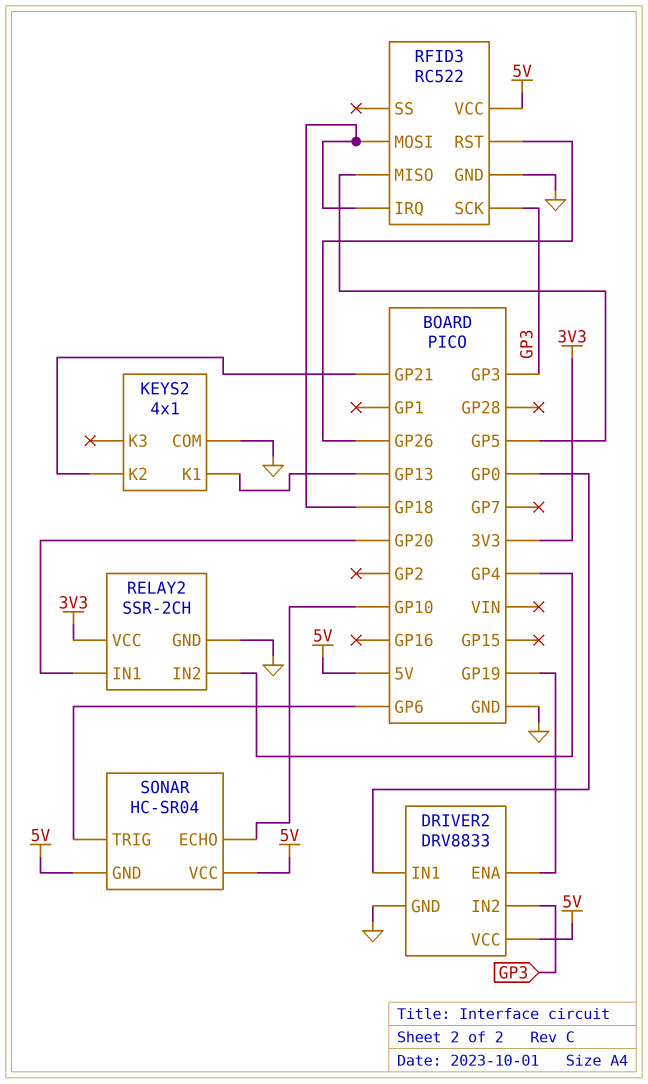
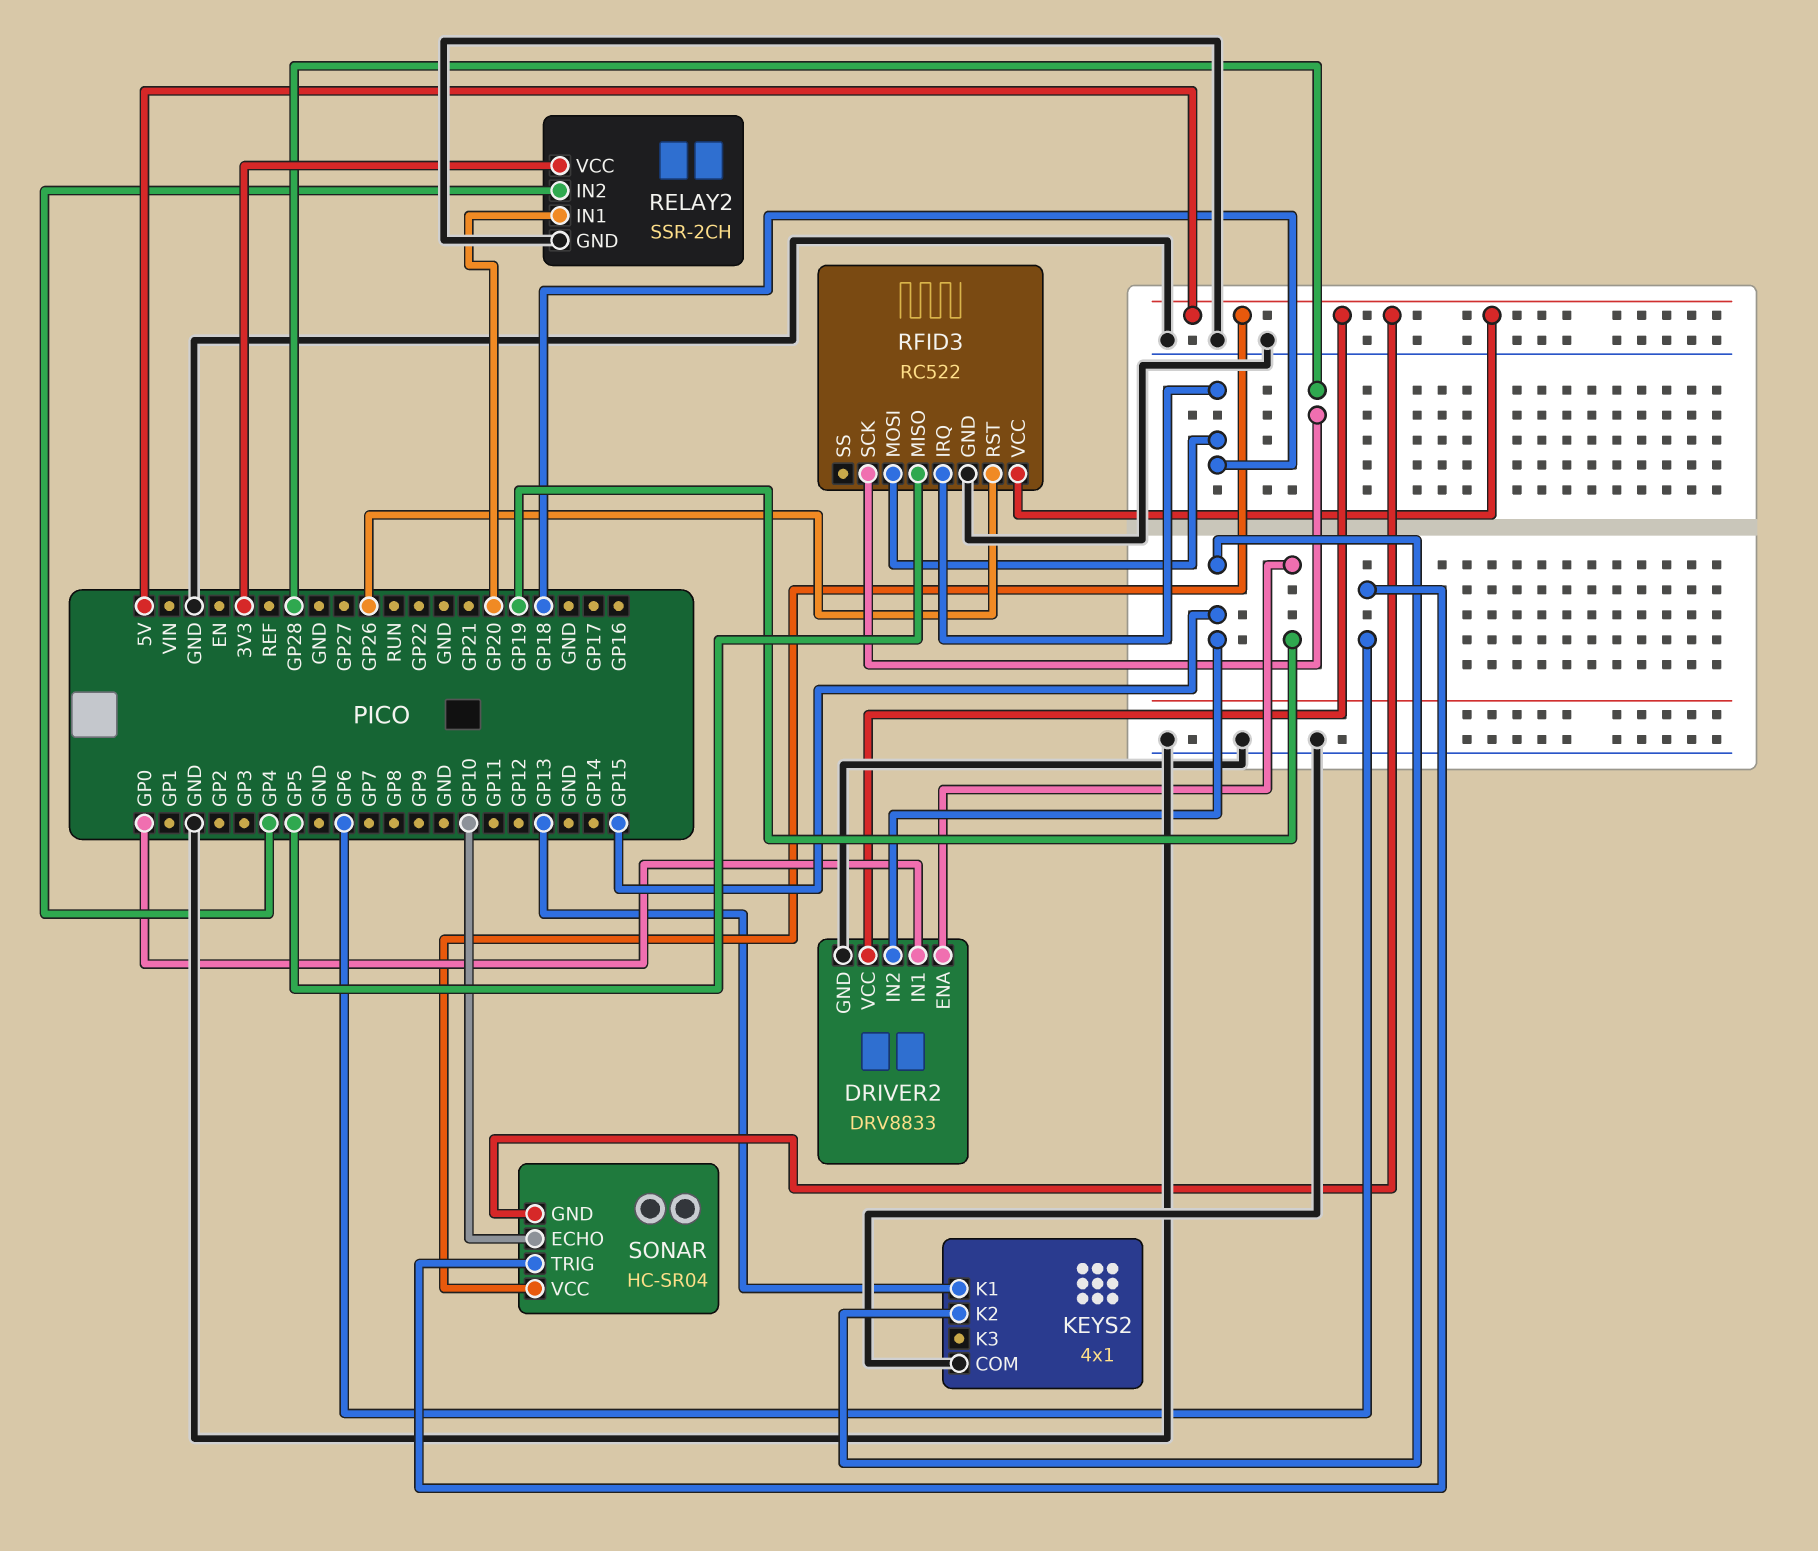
DRIVER2 pin IN2: GP3 -> GP15
KEYS2 pin K2: GP21 -> GP15
RFID3 pin SCK: GP3 -> GP28

